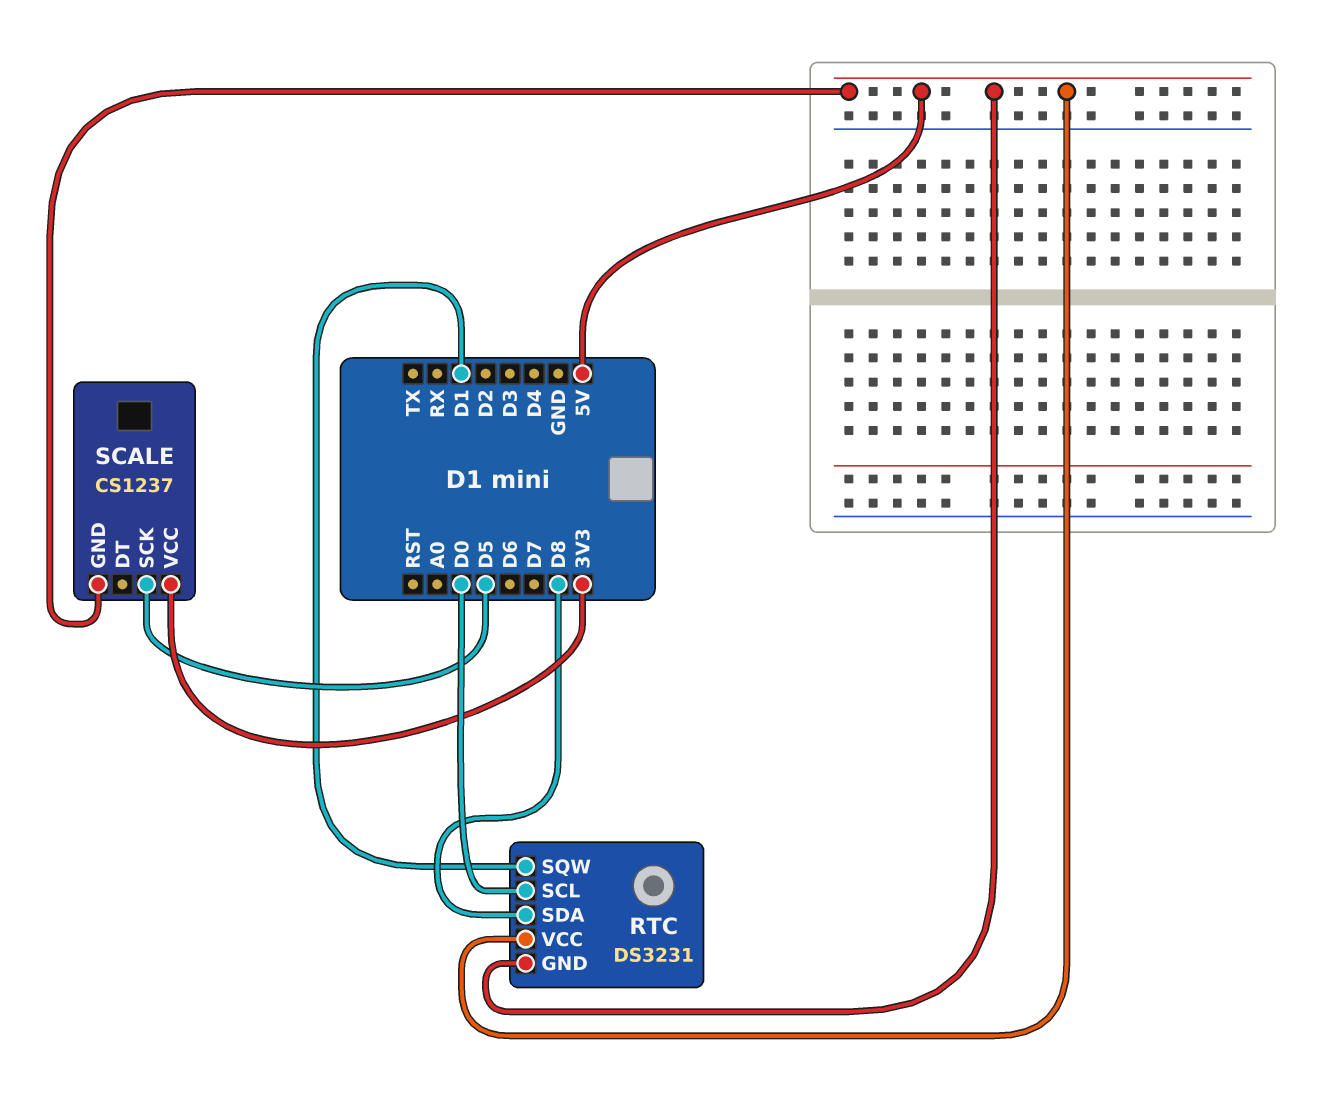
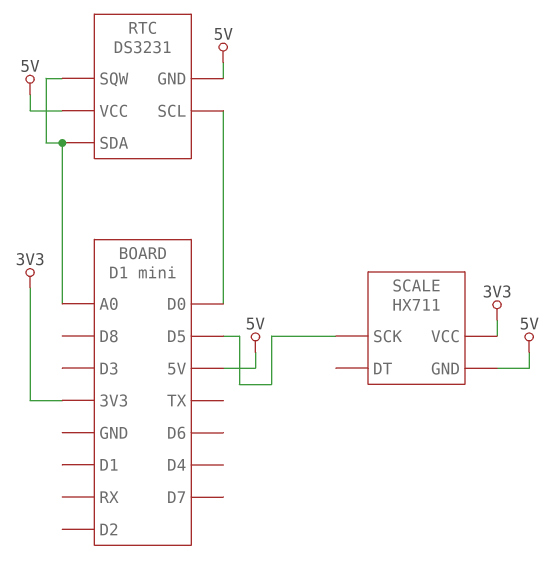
RTC pin SDA: D8 -> A0
RTC pin SQW: D1 -> A0
SCALE: CS1237 -> HX711

